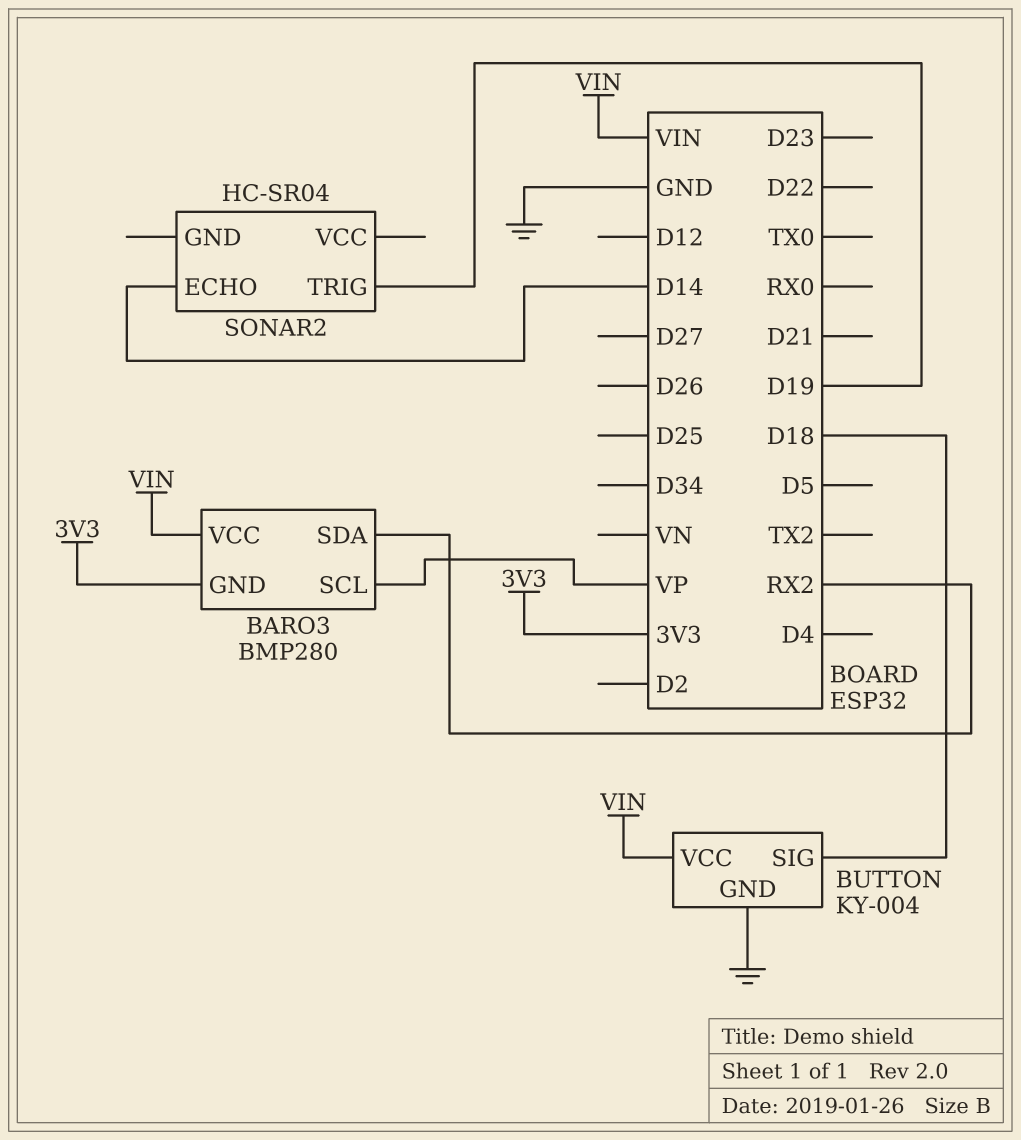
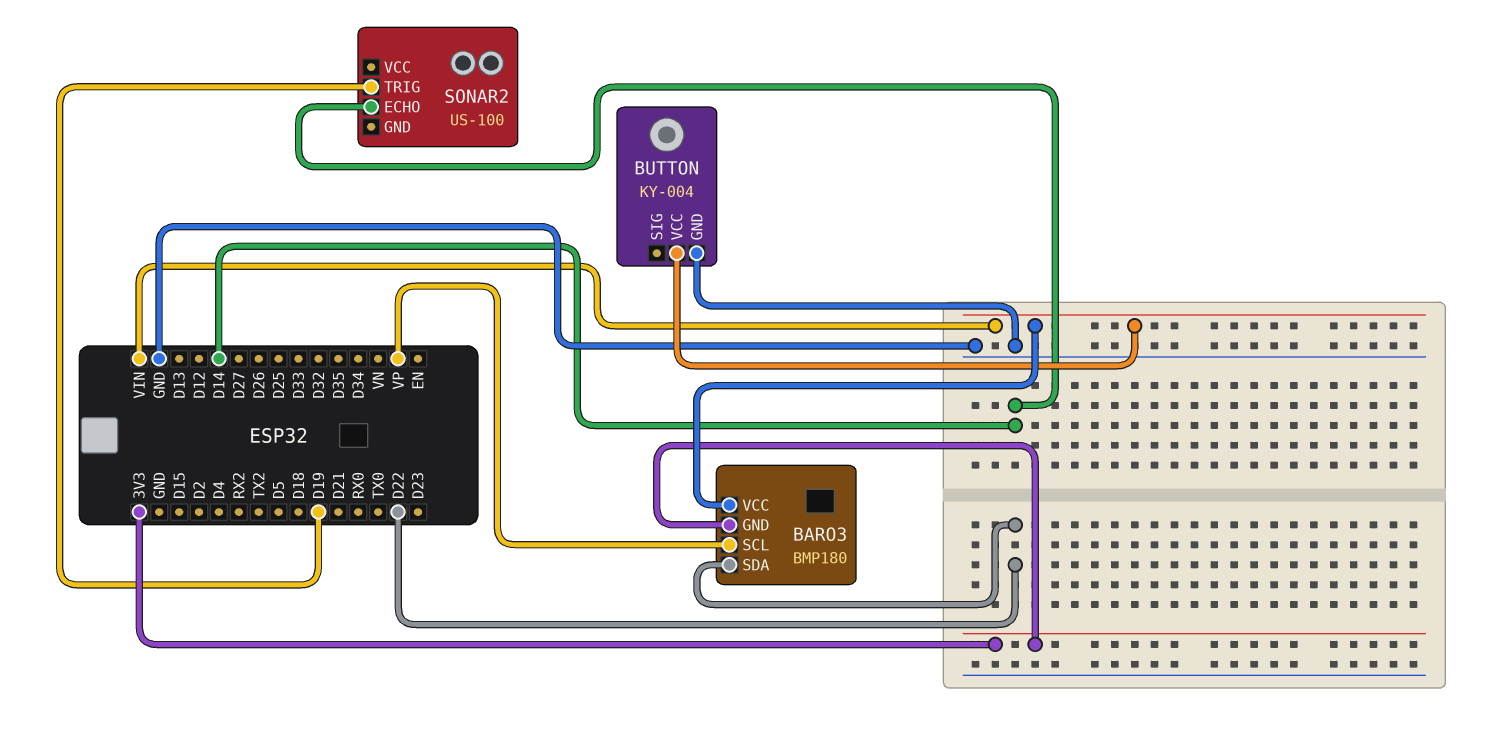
BARO3: BMP280 -> BMP180
BARO3 pin SDA: RX2 -> D22
BUTTON pin SIG: D18 -> none
SONAR2: HC-SR04 -> US-100

